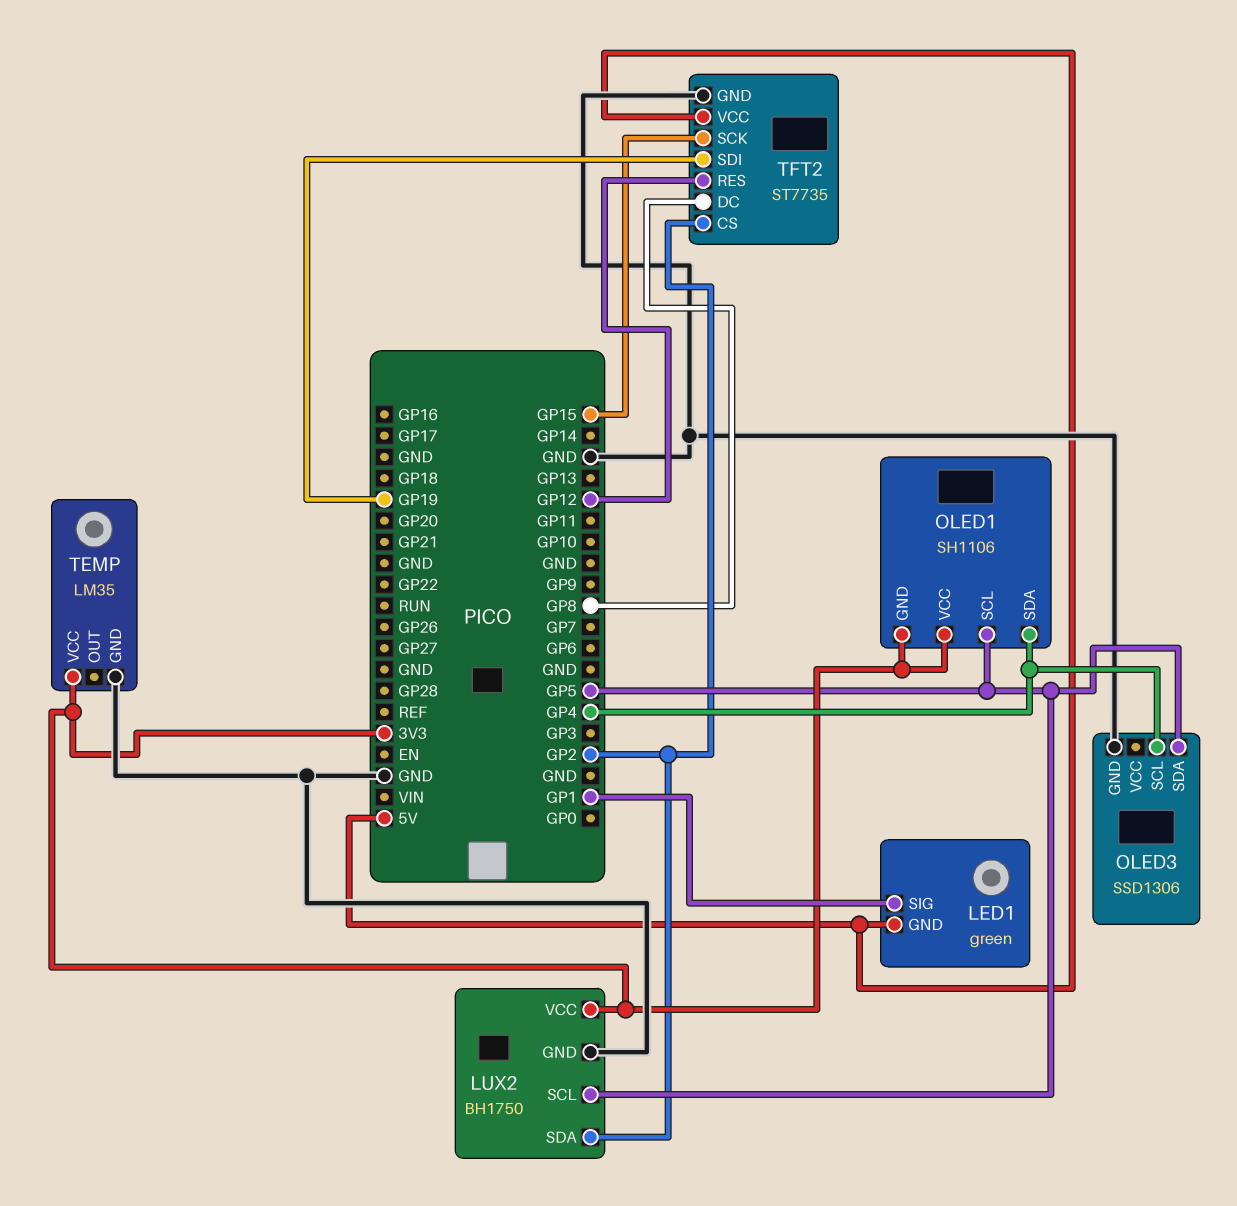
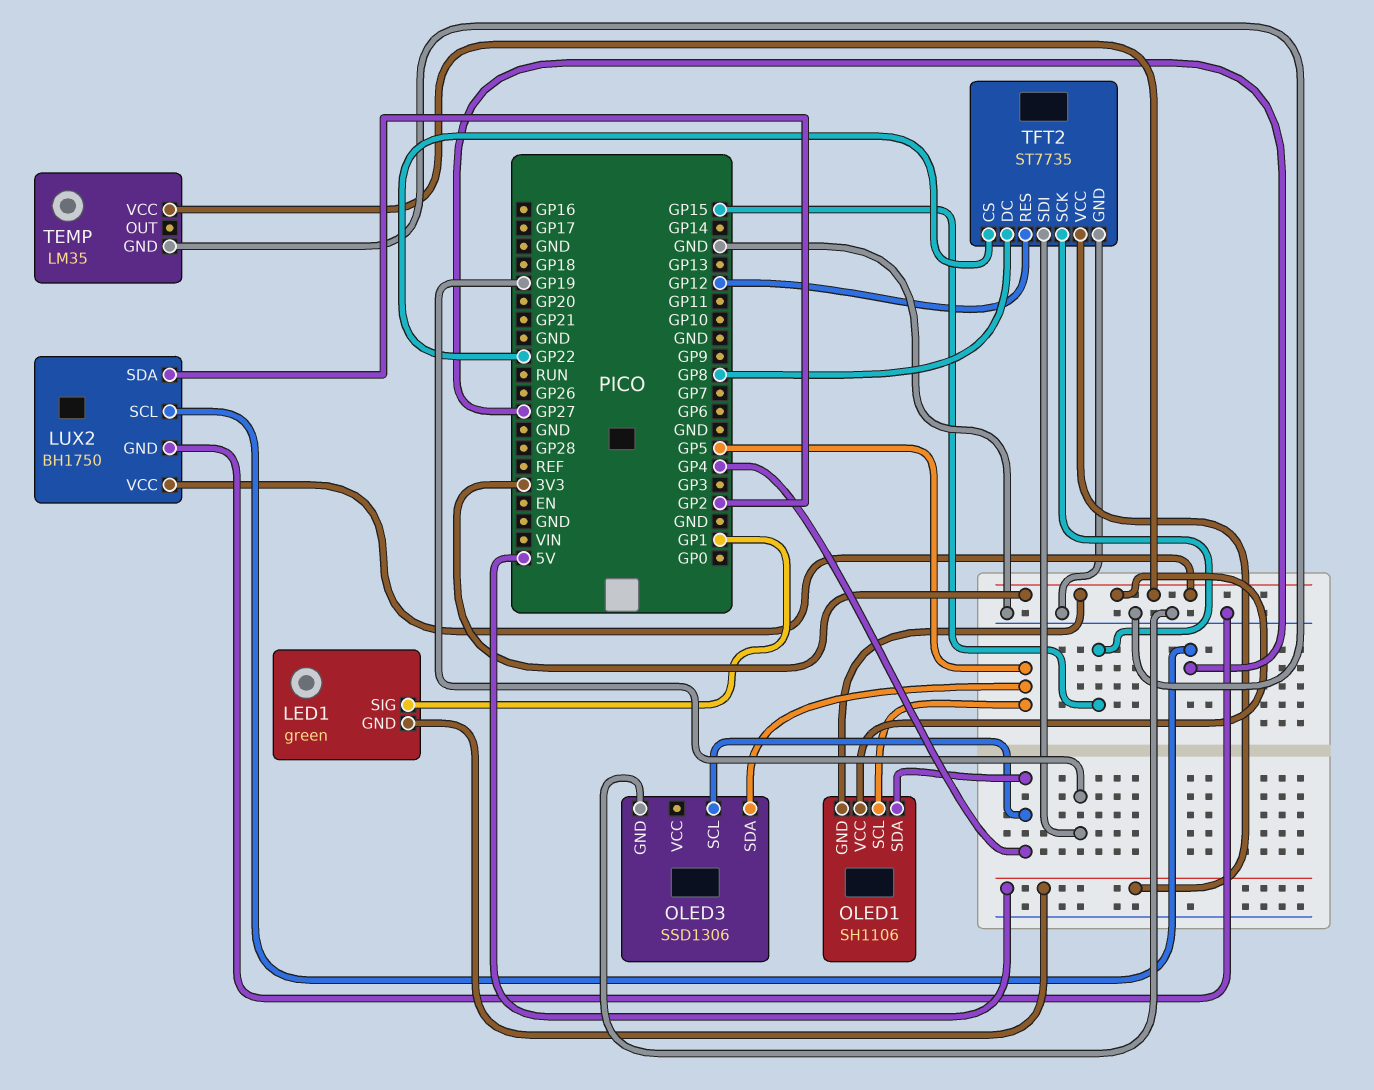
LUX2 pin SCL: GP5 -> GP27
TFT2 pin CS: GP2 -> GP22

